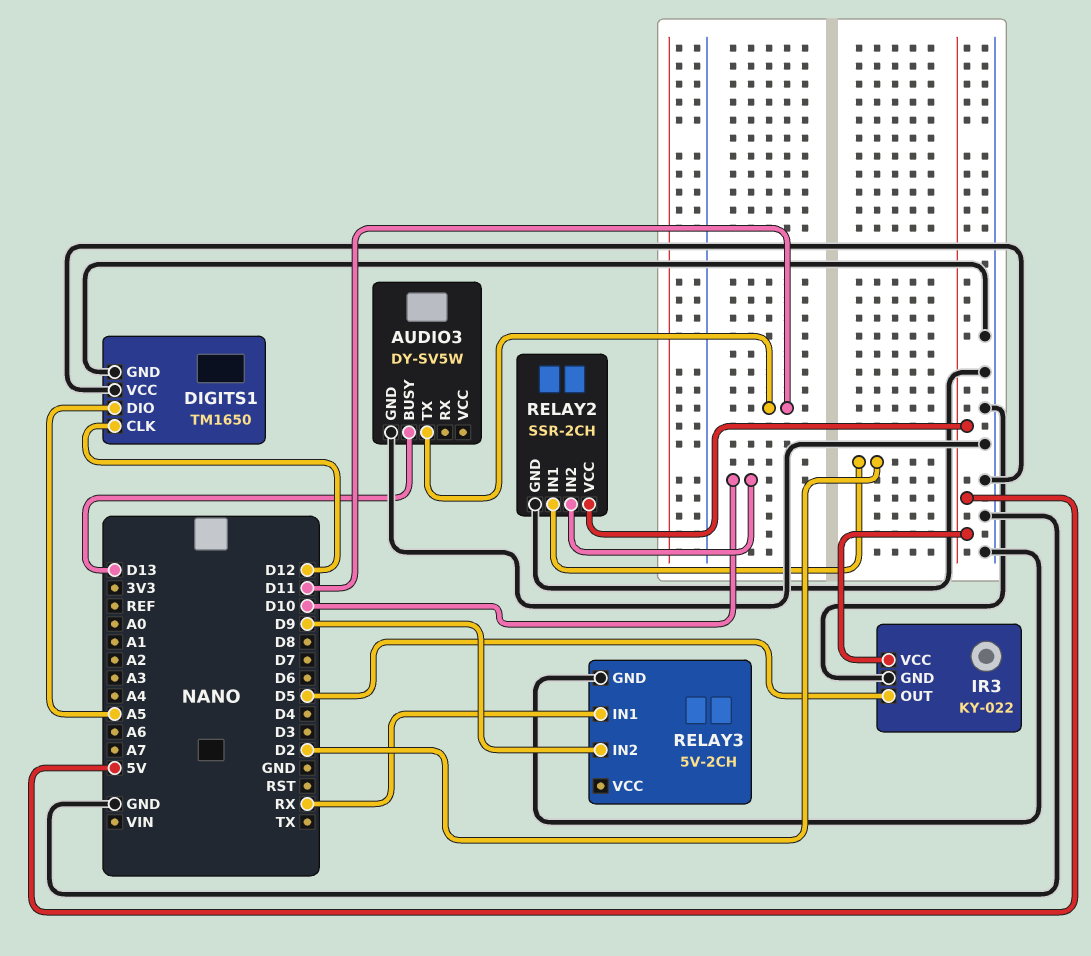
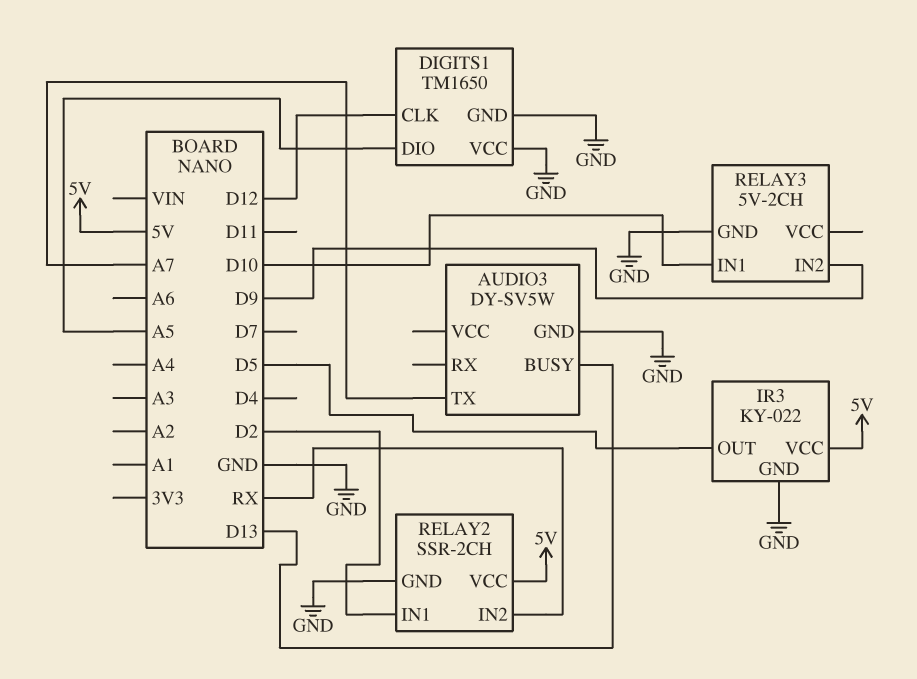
AUDIO3 pin TX: D11 -> A7
RELAY2 pin IN2: D10 -> RX
RELAY3 pin IN1: RX -> D10

